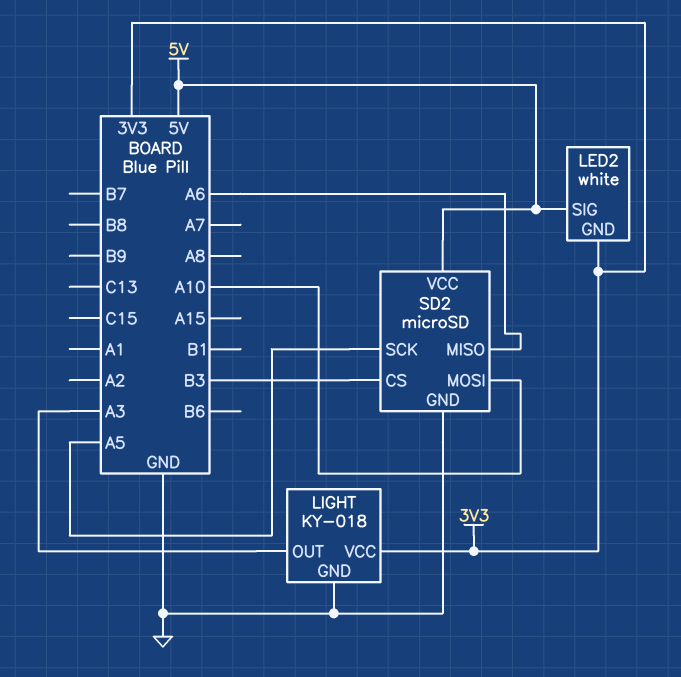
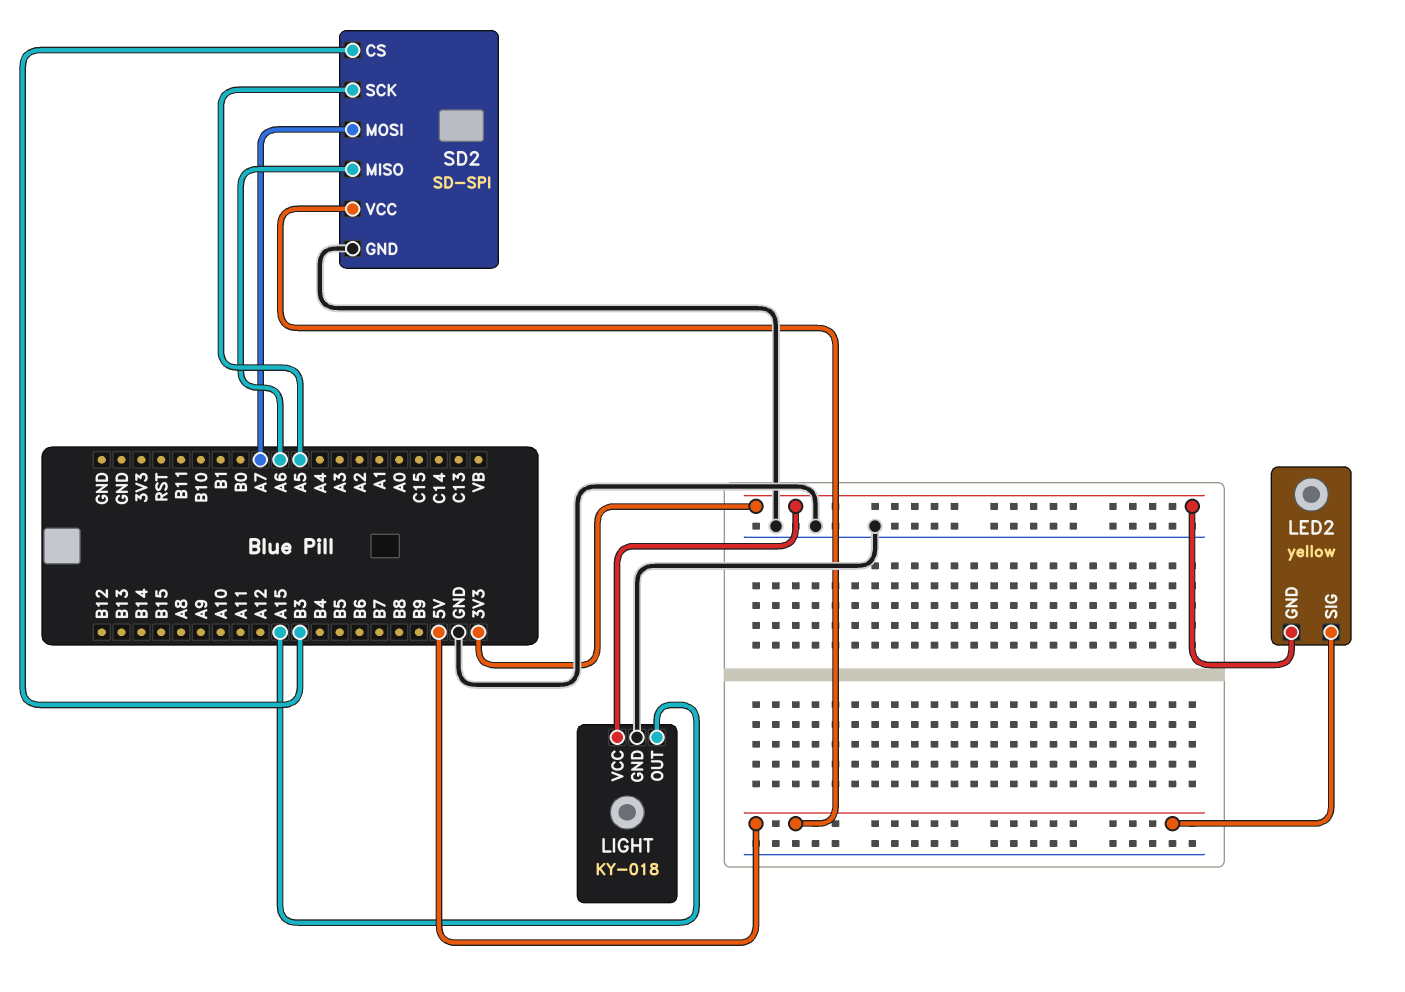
LED2: white -> yellow
LIGHT pin OUT: A3 -> A15
SD2: microSD -> SD-SPI
SD2 pin MOSI: A10 -> A7

